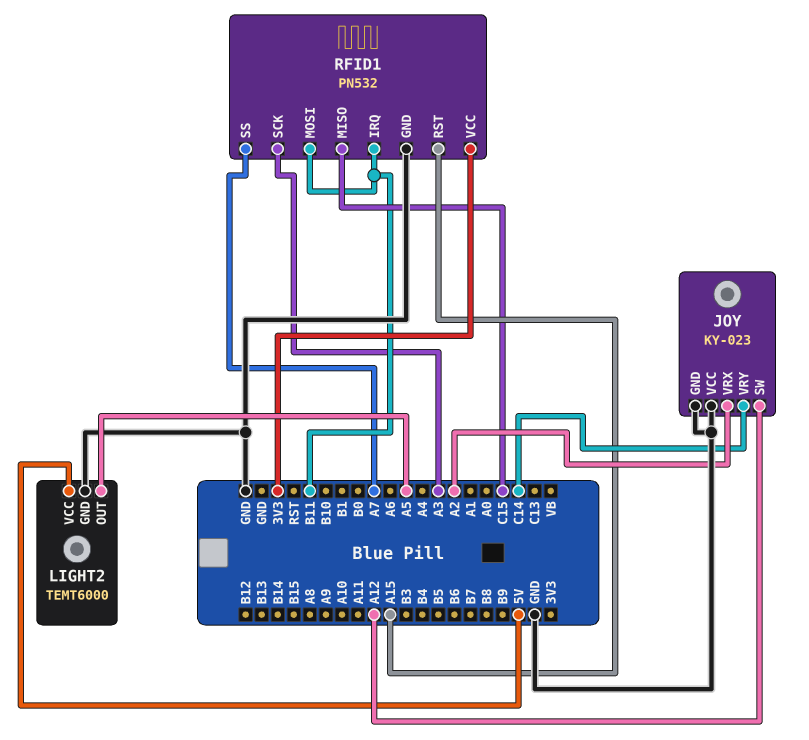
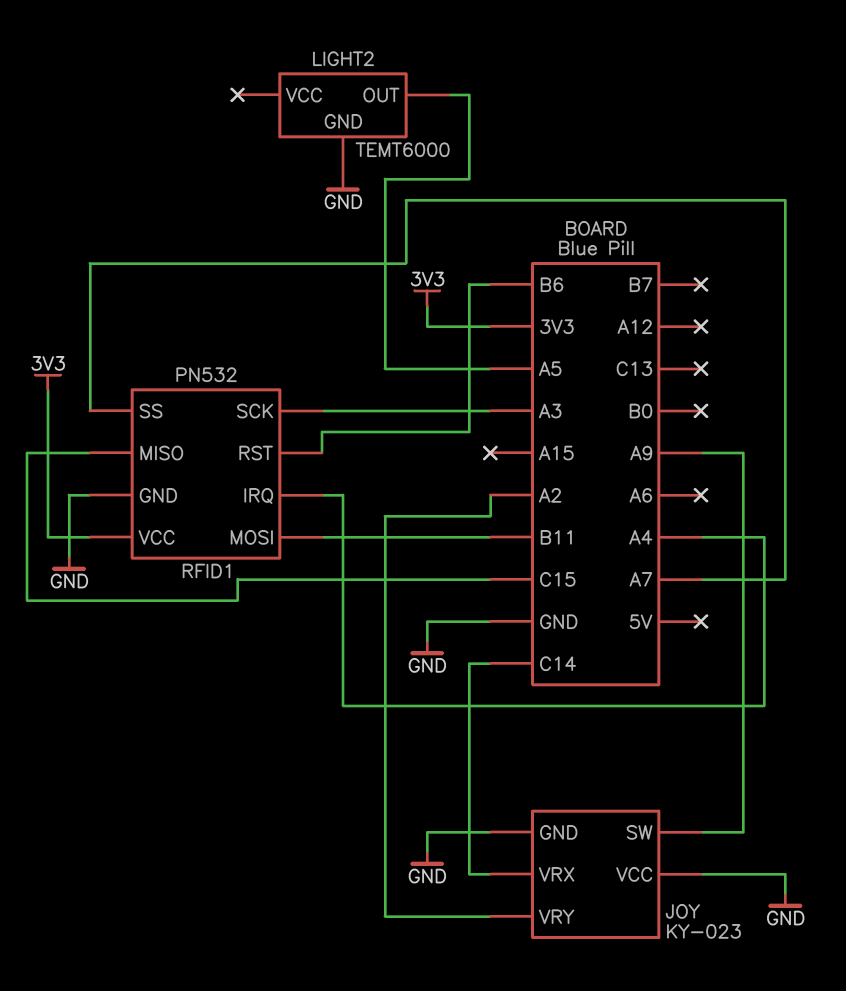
JOY pin SW: A12 -> A9
JOY pin VRX: A2 -> C14
JOY pin VRY: C14 -> A2
LIGHT2 pin VCC: 5V -> none
RFID1 pin IRQ: B11 -> A4
RFID1 pin RST: A15 -> B6

